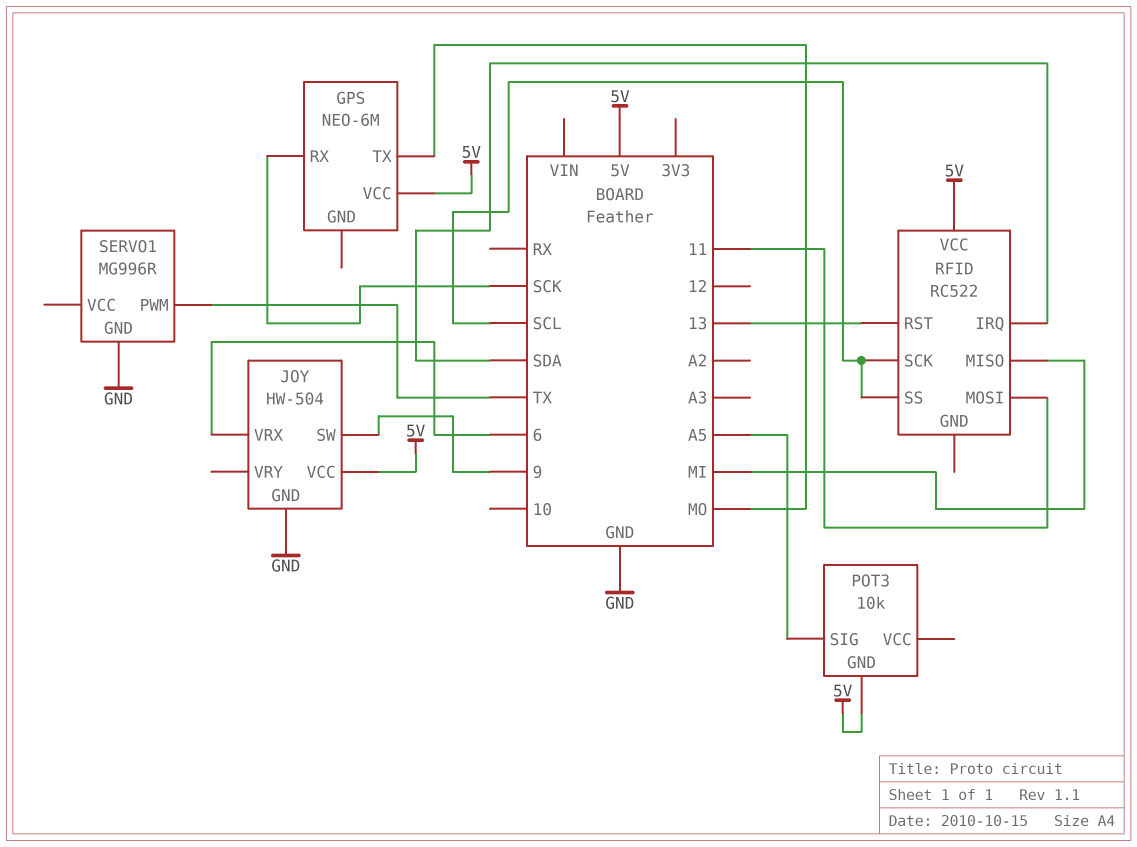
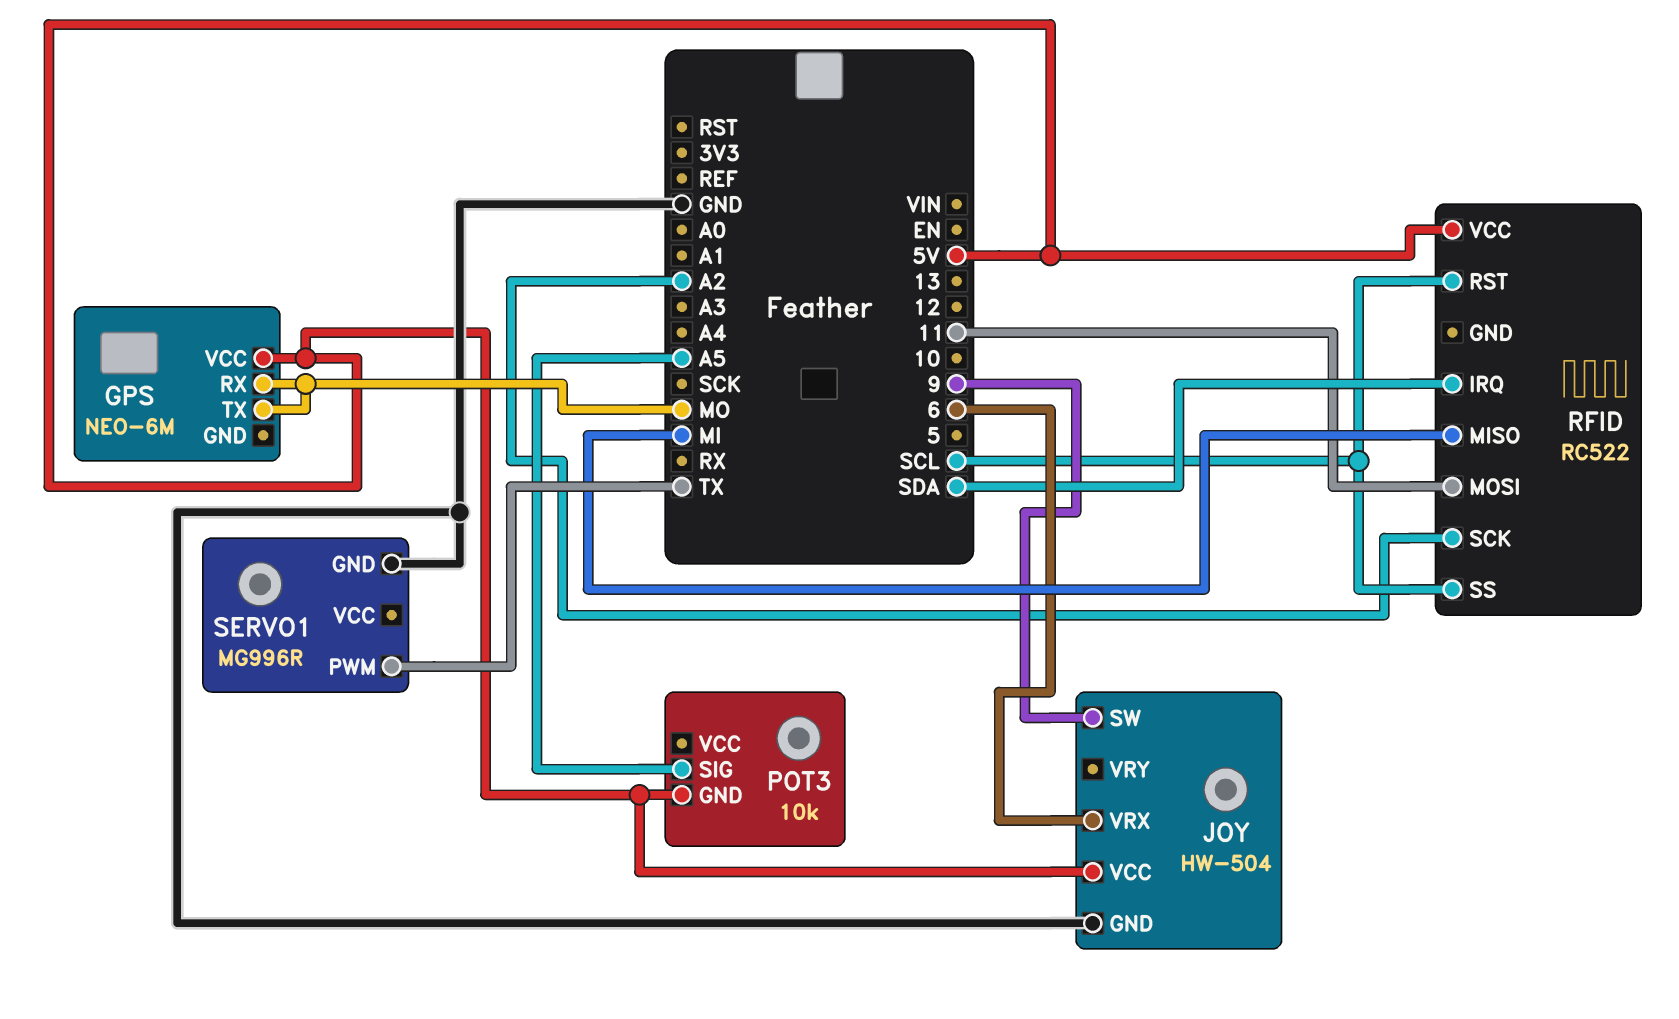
GPS pin RX: SCK -> MO
RFID pin RST: 13 -> SCL
RFID pin SCK: SCL -> A2

